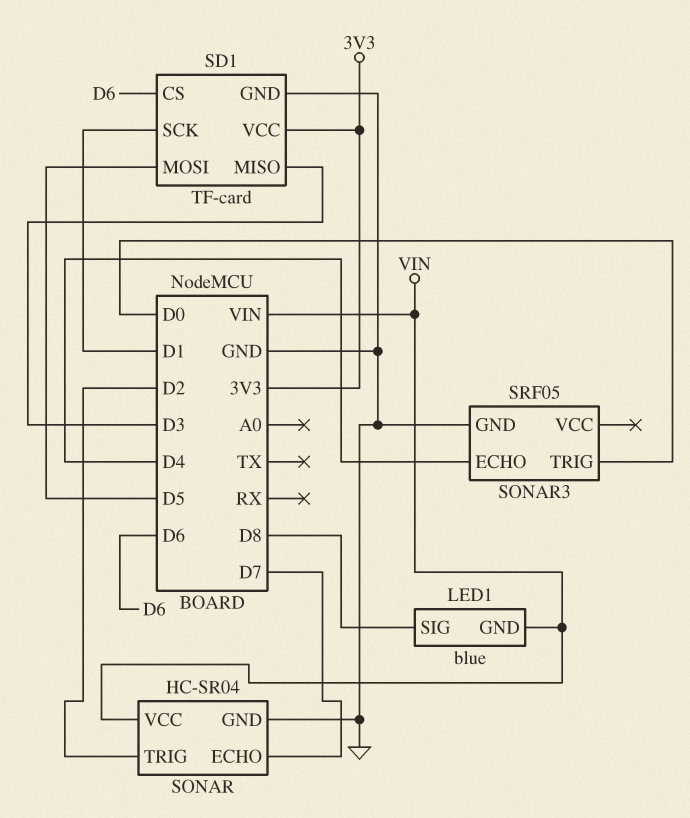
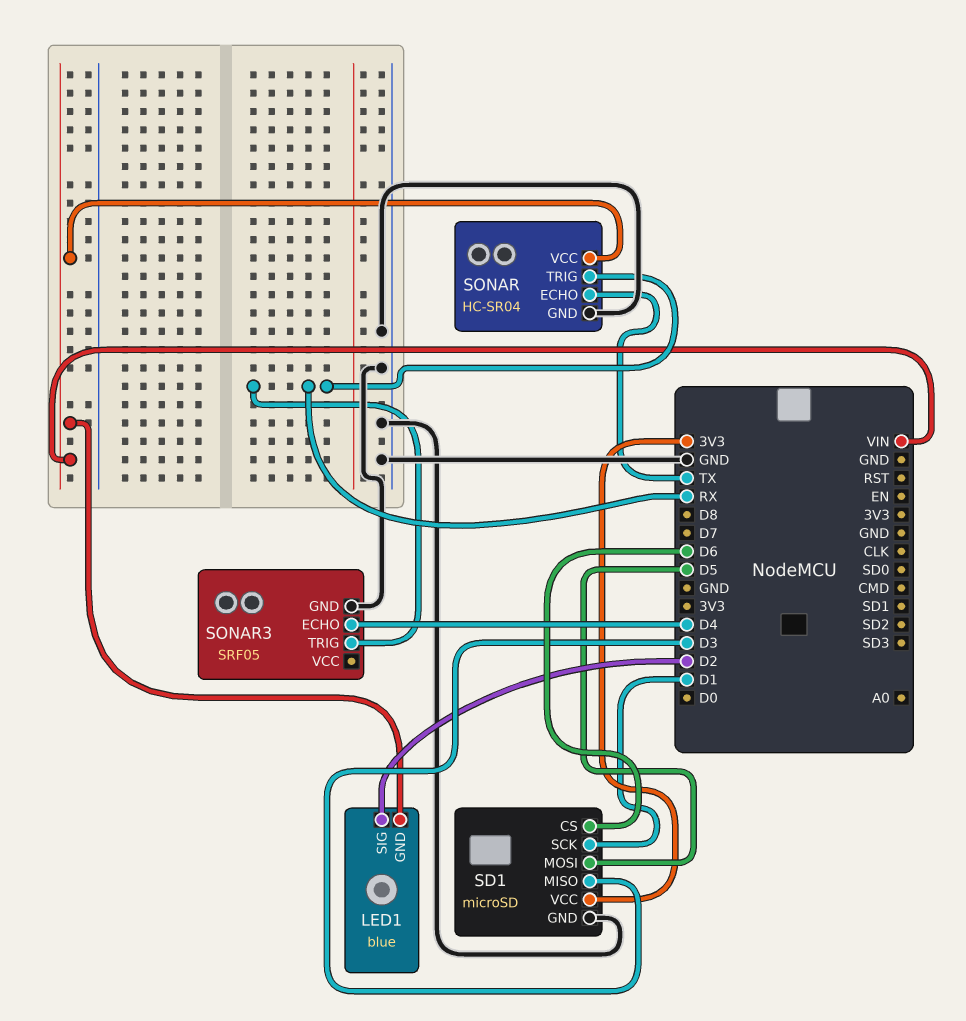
LED1 pin SIG: D8 -> D2
SD1: TF-card -> microSD
SONAR pin ECHO: D7 -> TX
SONAR pin TRIG: D2 -> RX
SONAR3 pin TRIG: D0 -> RX

